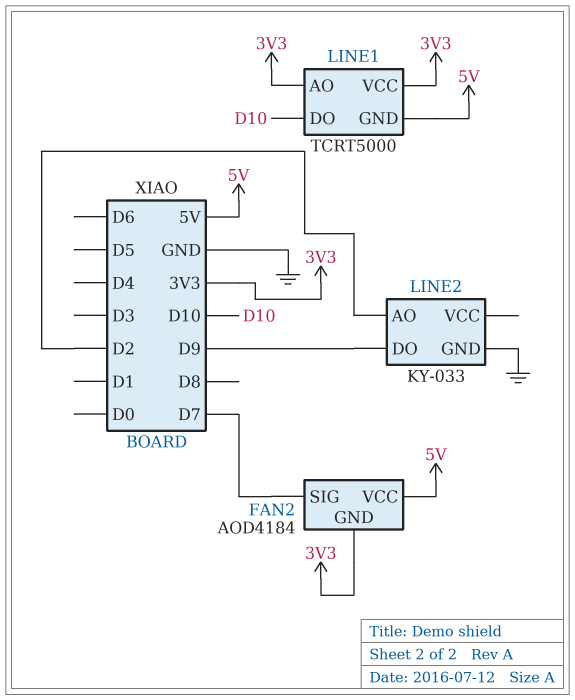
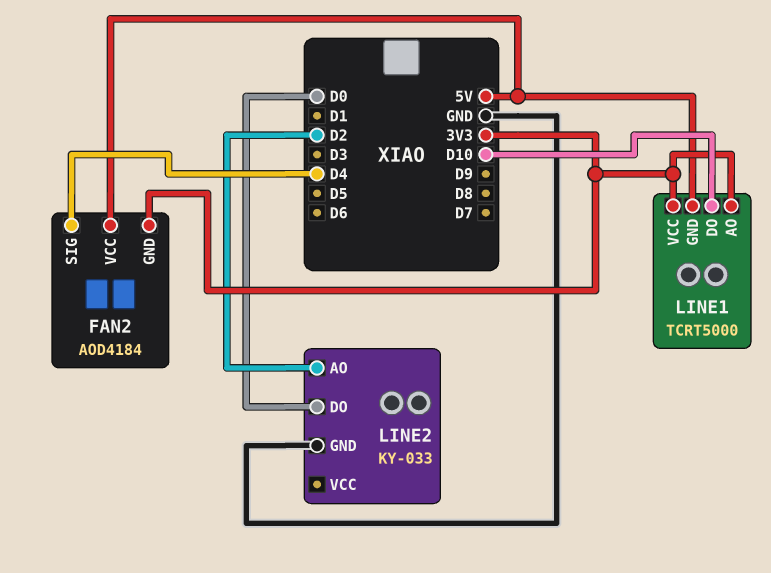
FAN2 pin SIG: D7 -> D4
LINE2 pin DO: D9 -> D0

